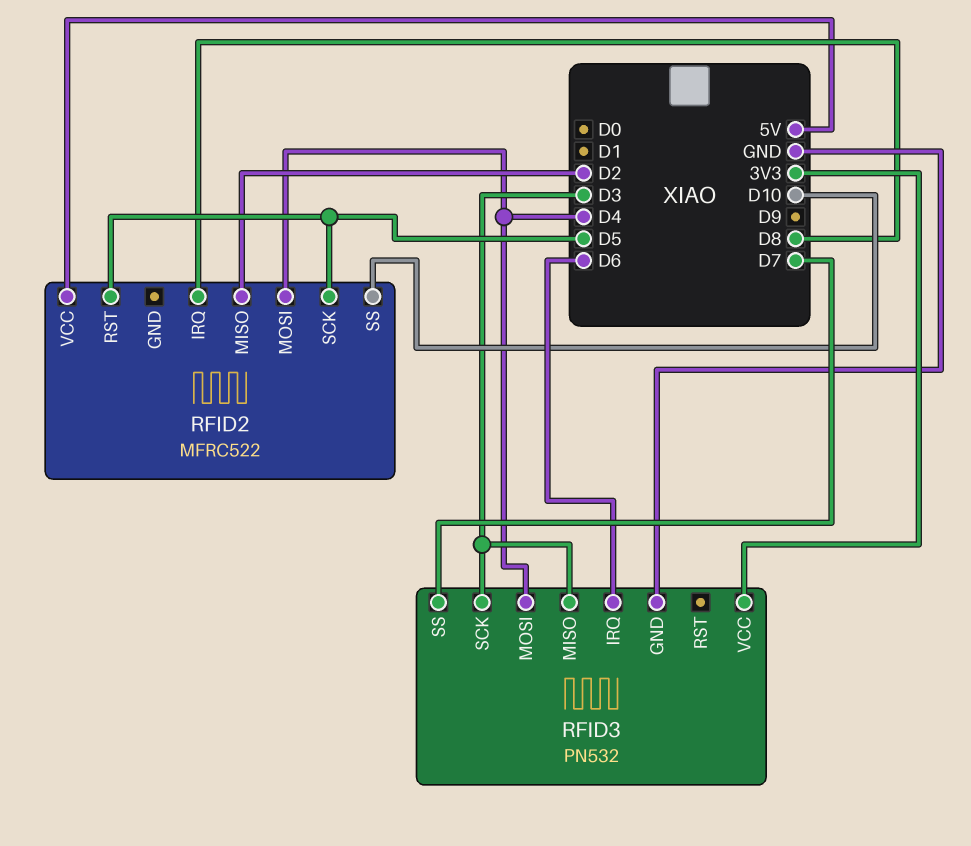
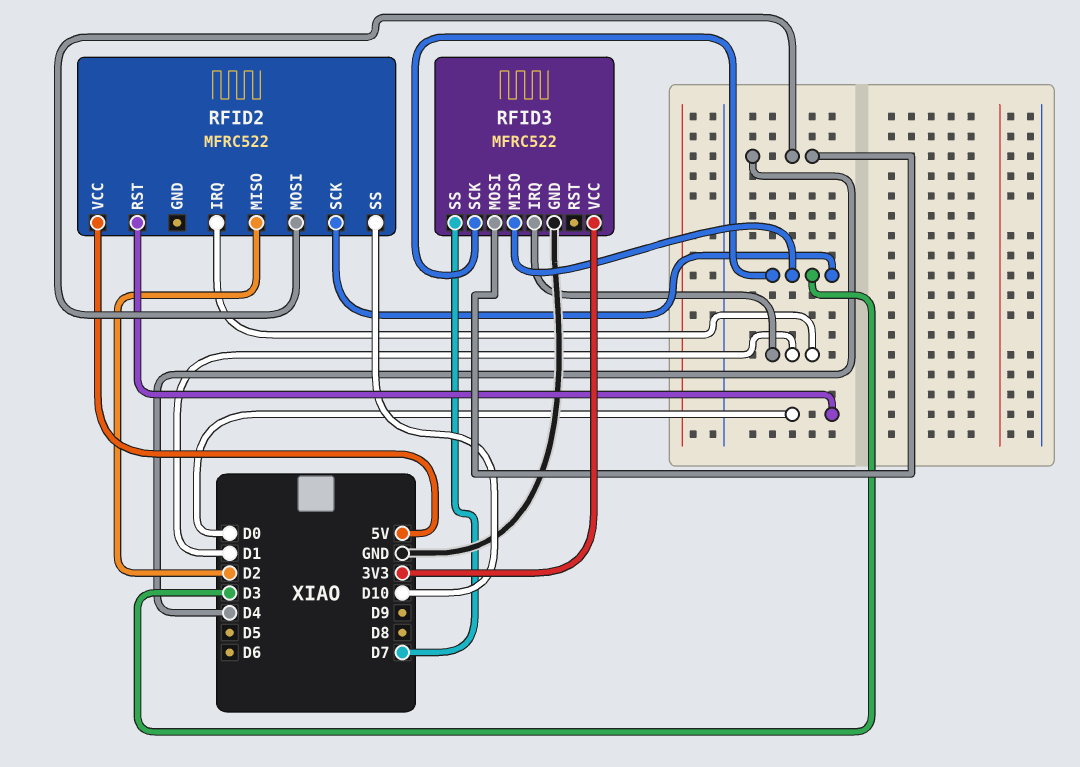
RFID2 pin IRQ: D8 -> D1
RFID2 pin RST: D5 -> D0
RFID2 pin SCK: D5 -> D3
RFID3: PN532 -> MFRC522
RFID3 pin IRQ: D6 -> D1

